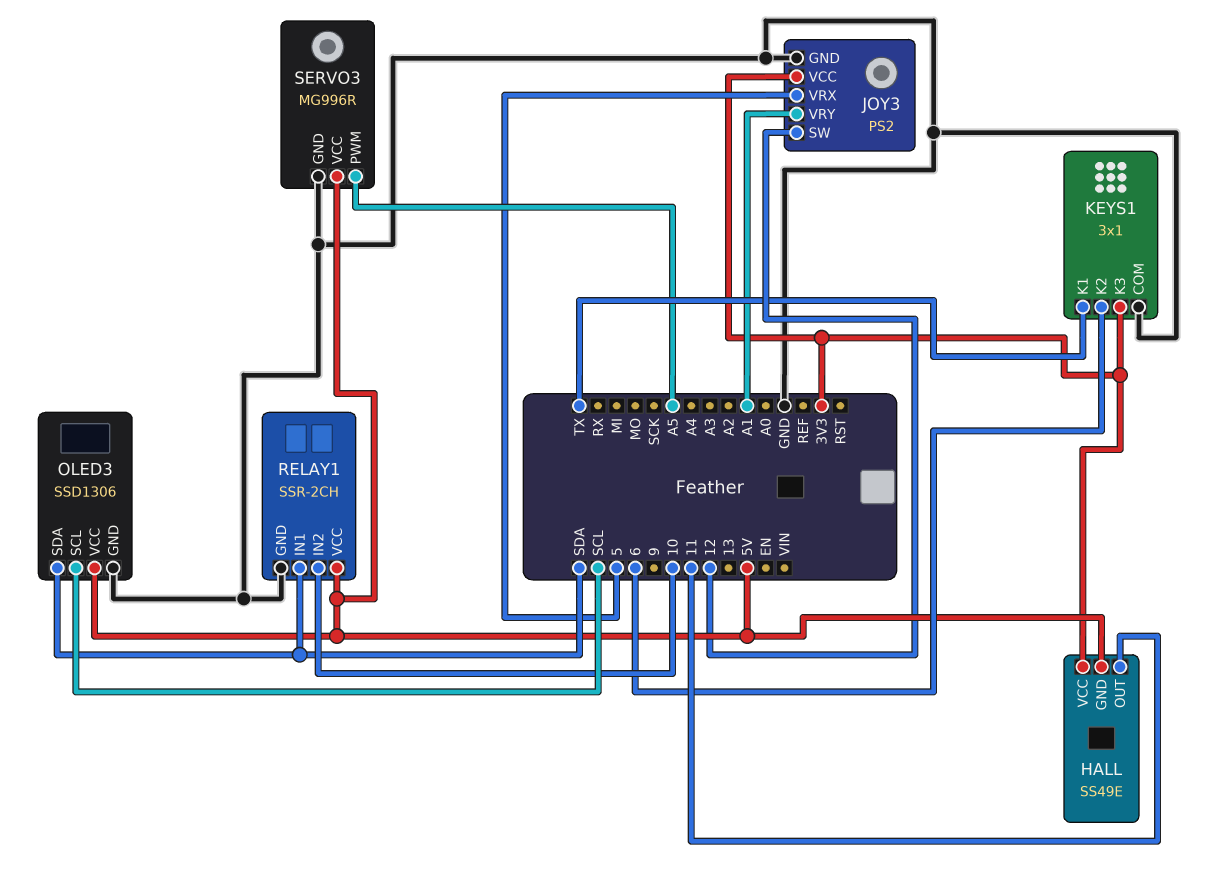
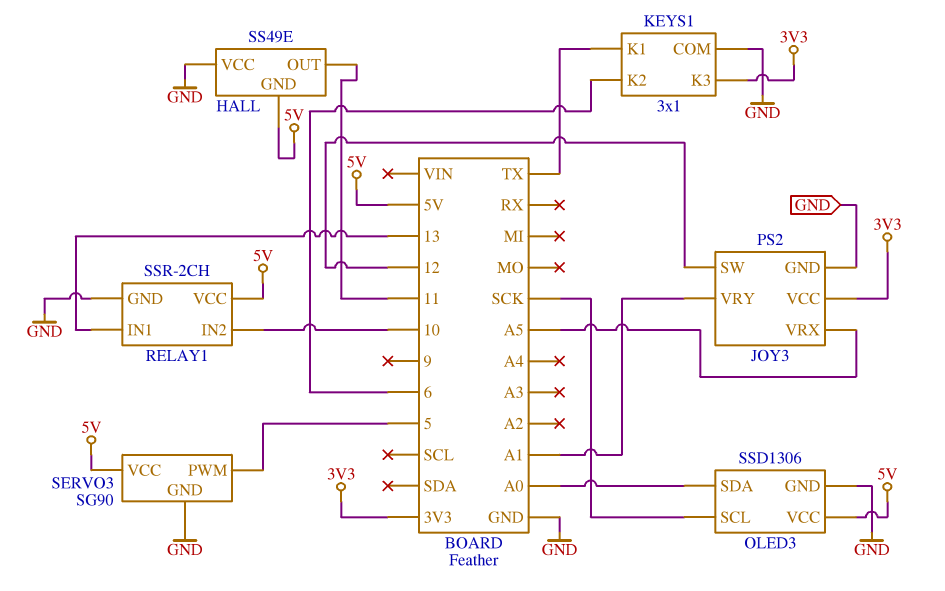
HALL pin VCC: 3V3 -> GND
JOY3 pin VRX: 5 -> A5
OLED3 pin SCL: SCL -> SCK
OLED3 pin SDA: SDA -> A0
RELAY1 pin IN1: SDA -> 13
SERVO3: MG996R -> SG90
SERVO3 pin PWM: A5 -> 5

